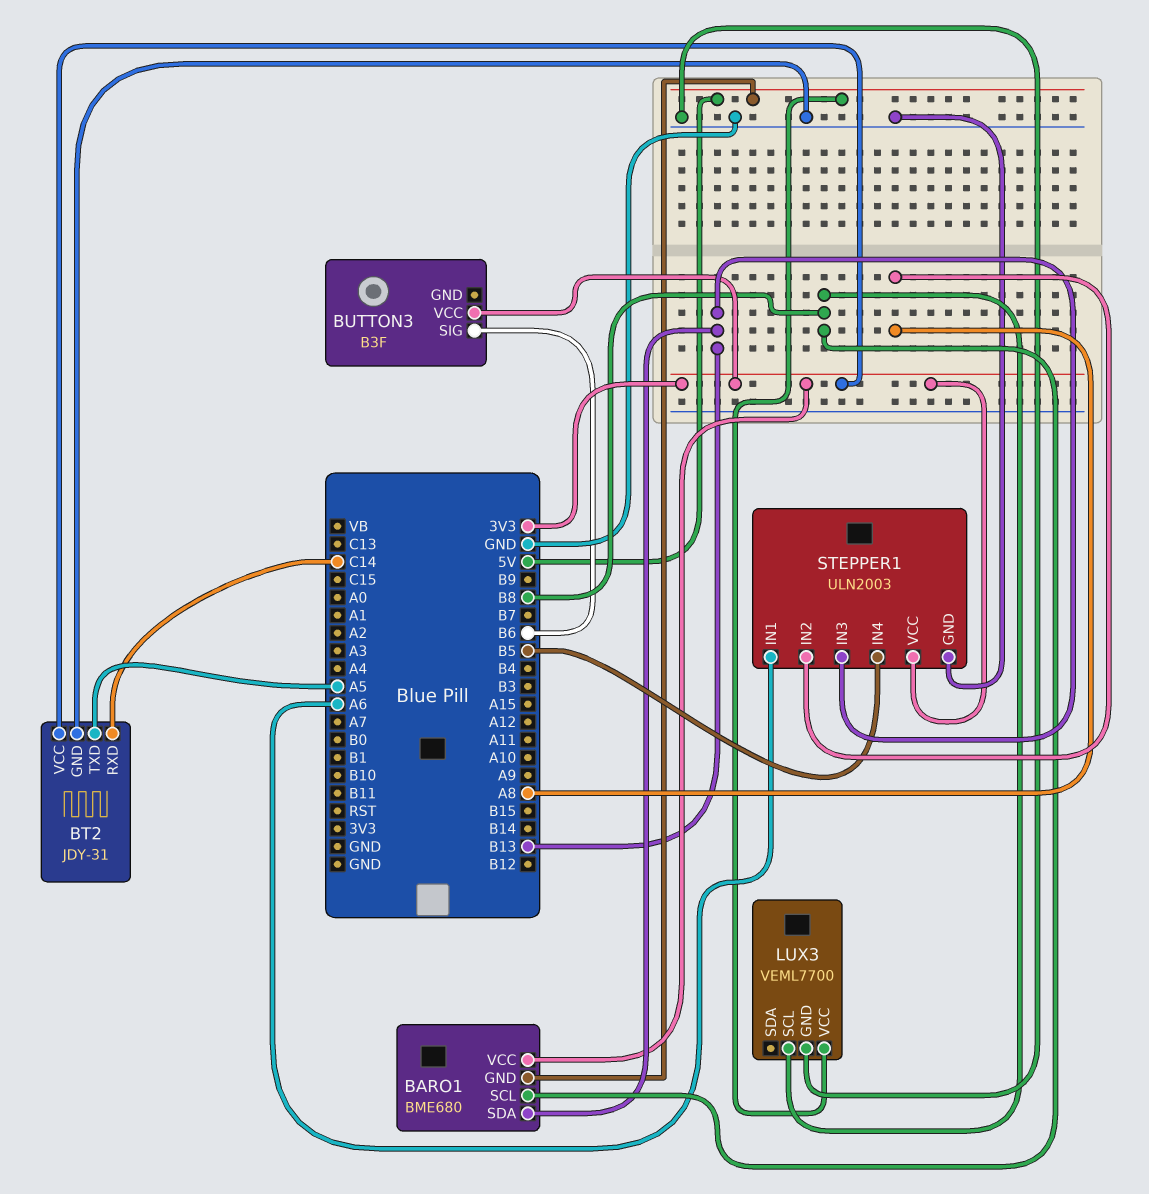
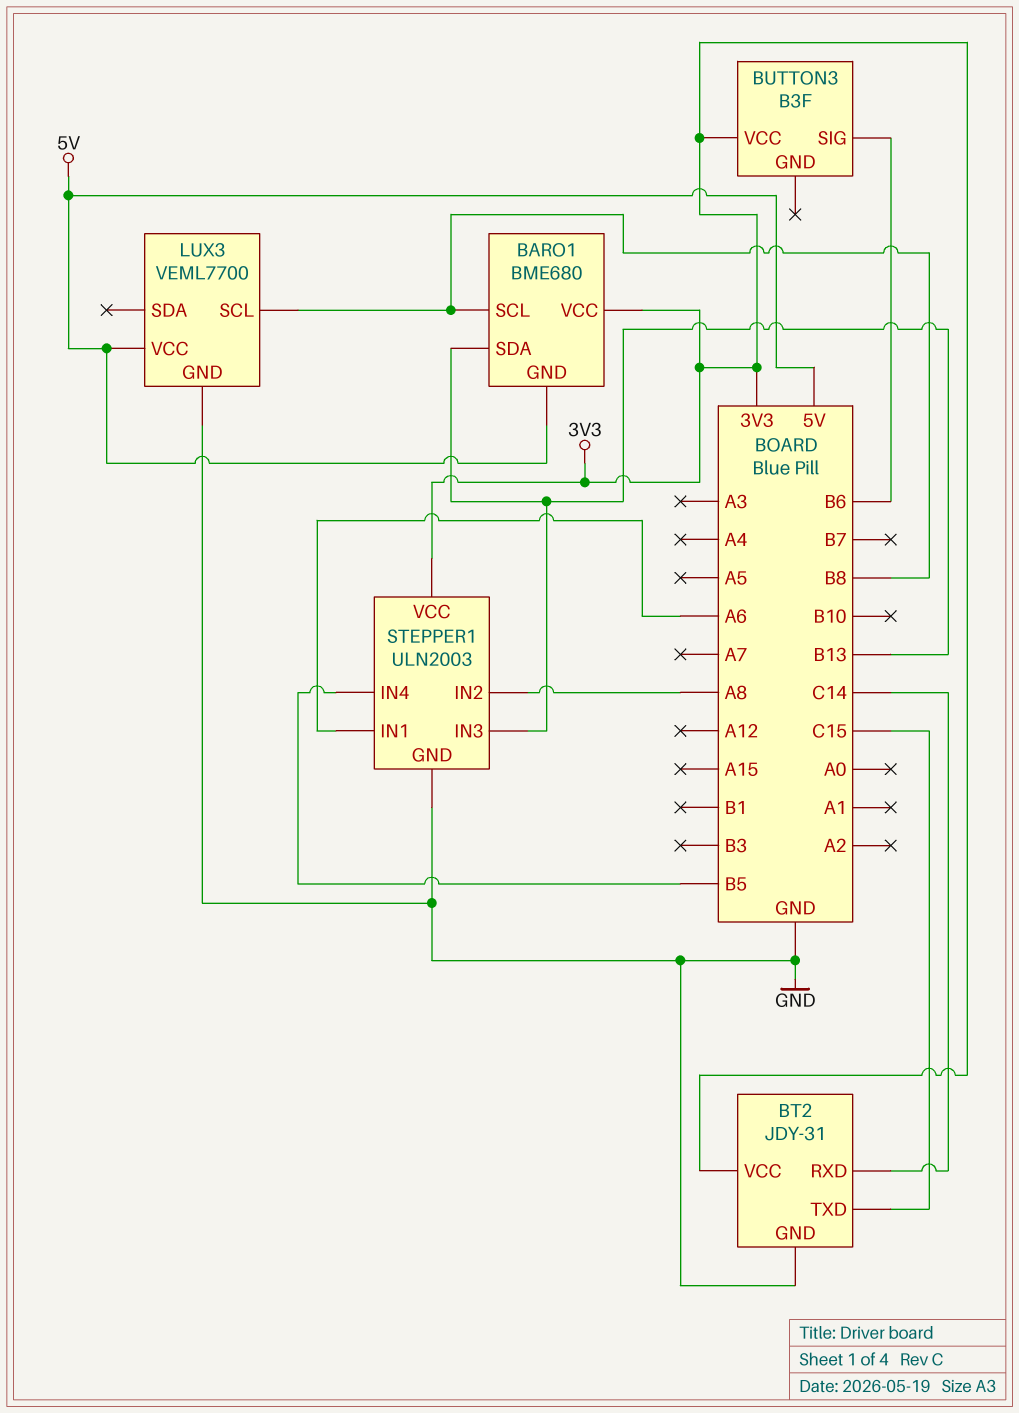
BT2 pin TXD: A5 -> C15

